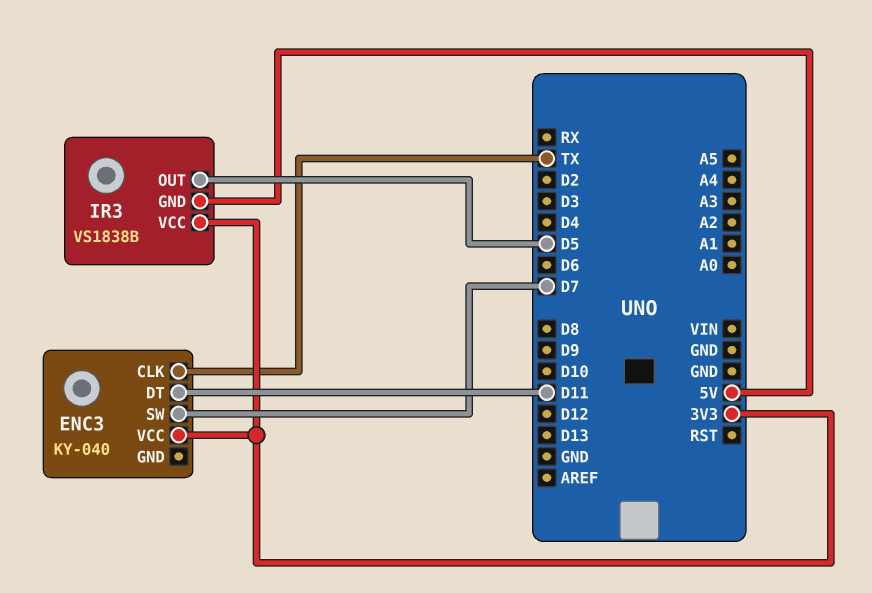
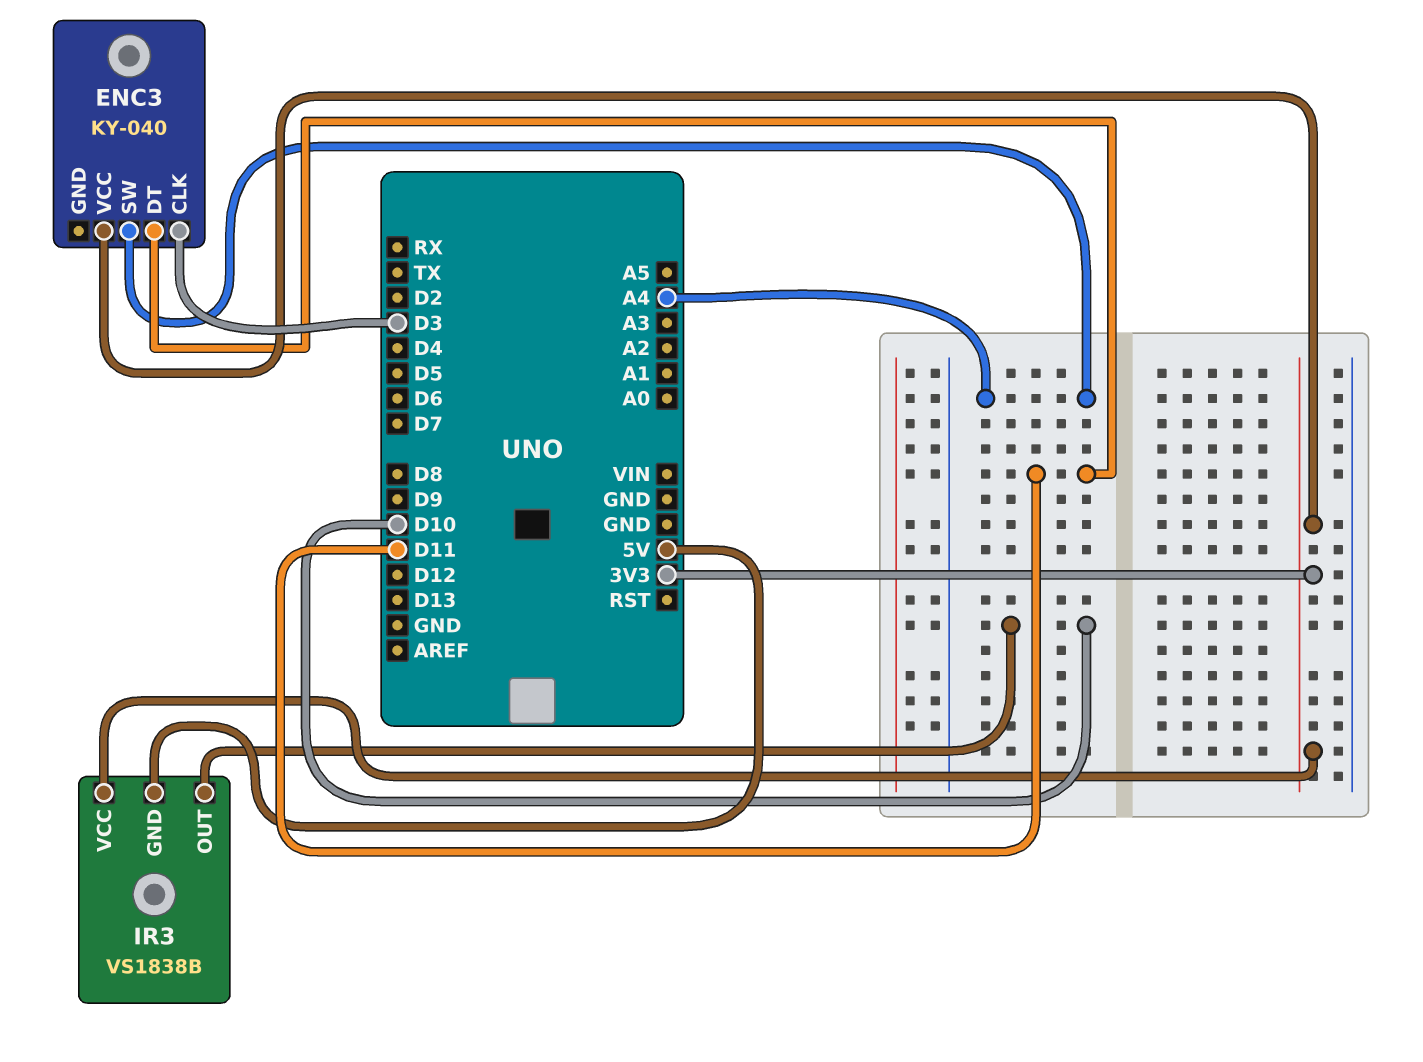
ENC3 pin CLK: TX -> D3
ENC3 pin SW: D7 -> A4
IR3 pin OUT: D5 -> D10

